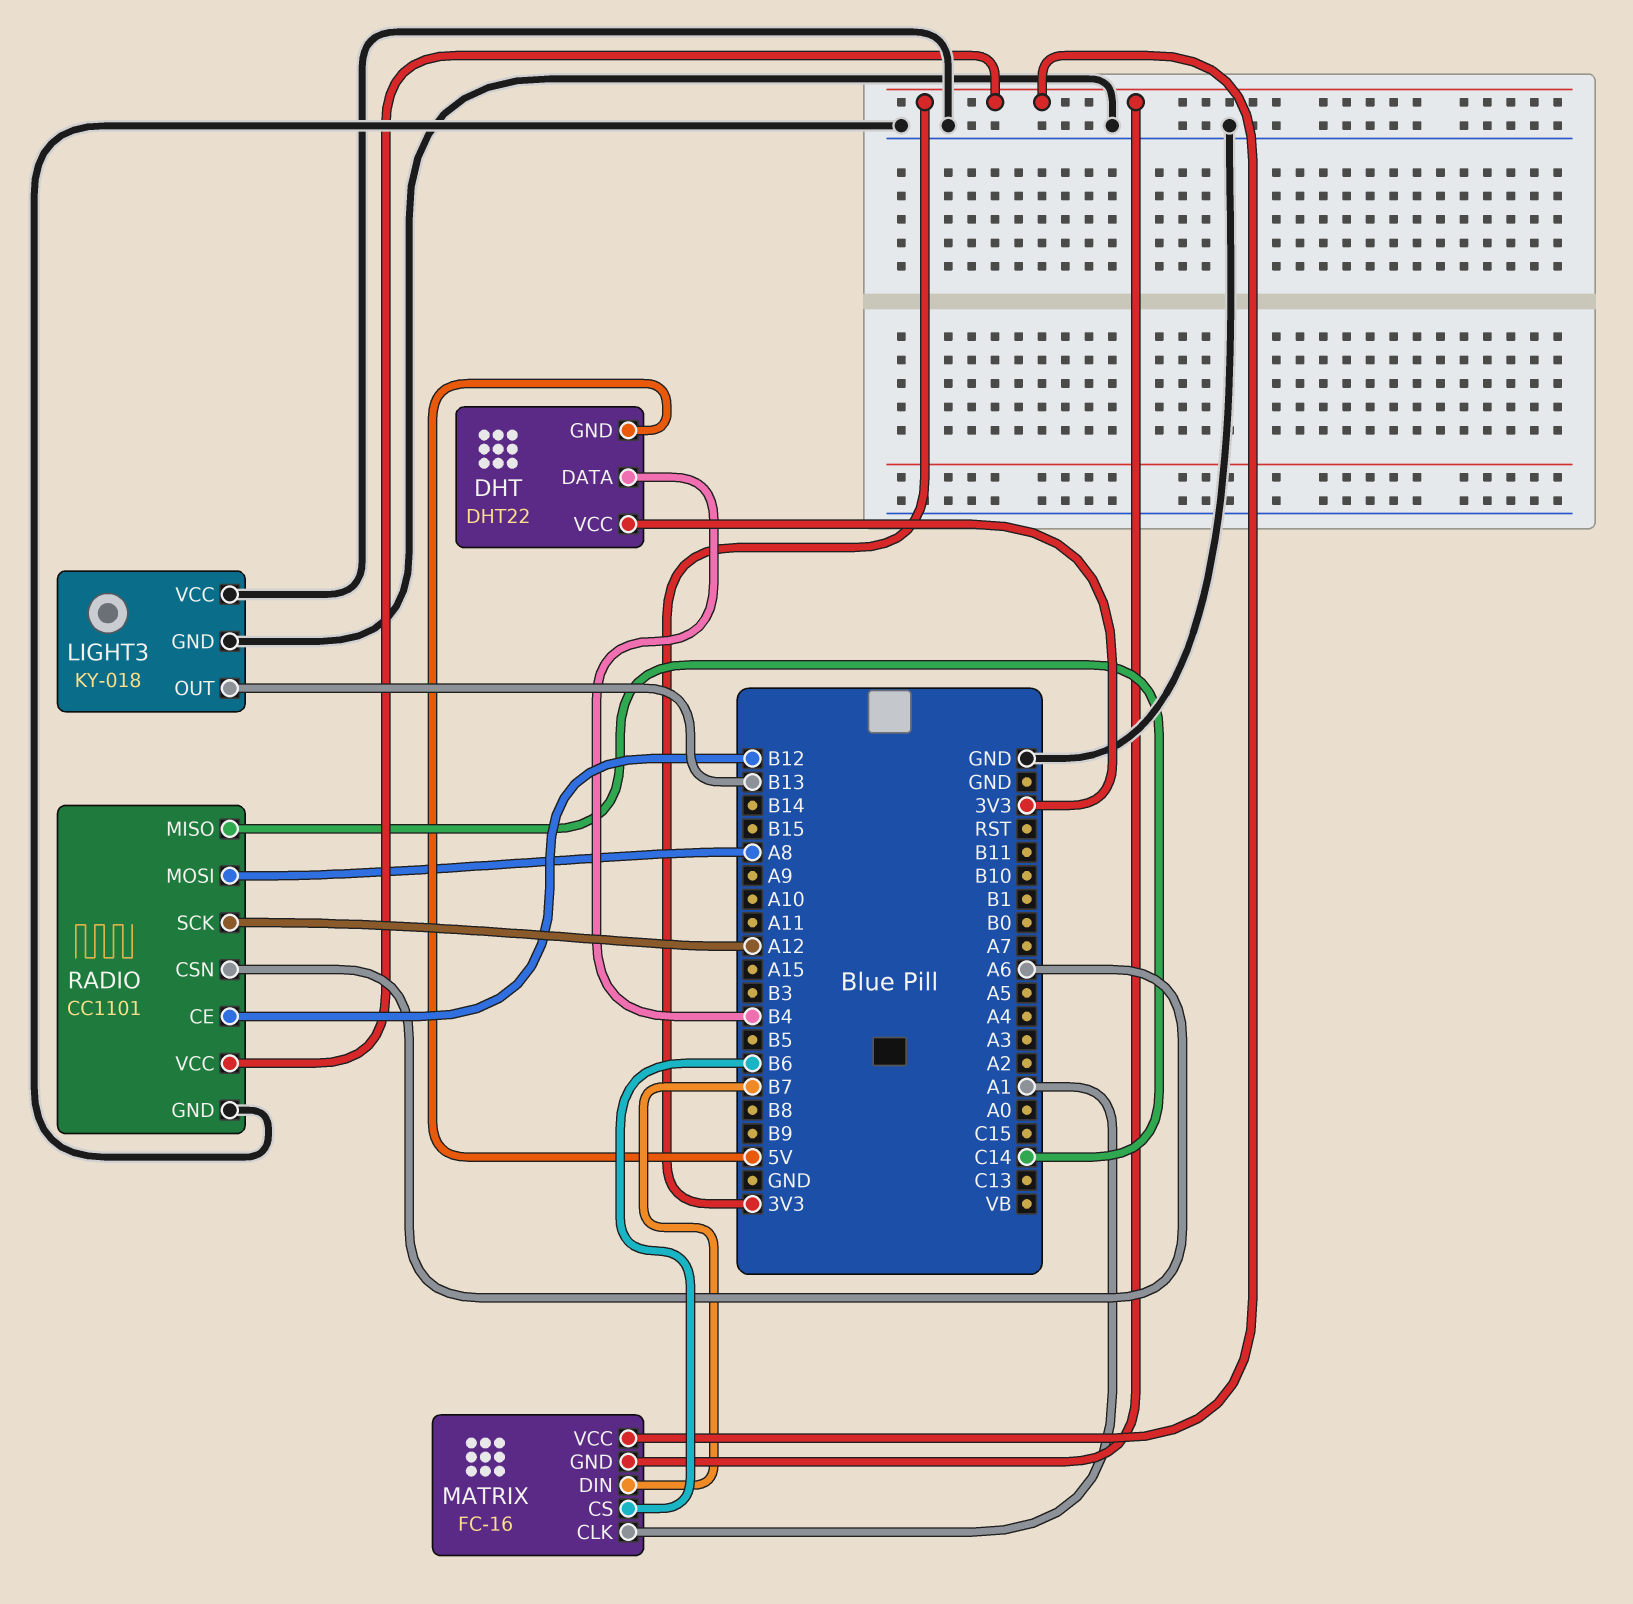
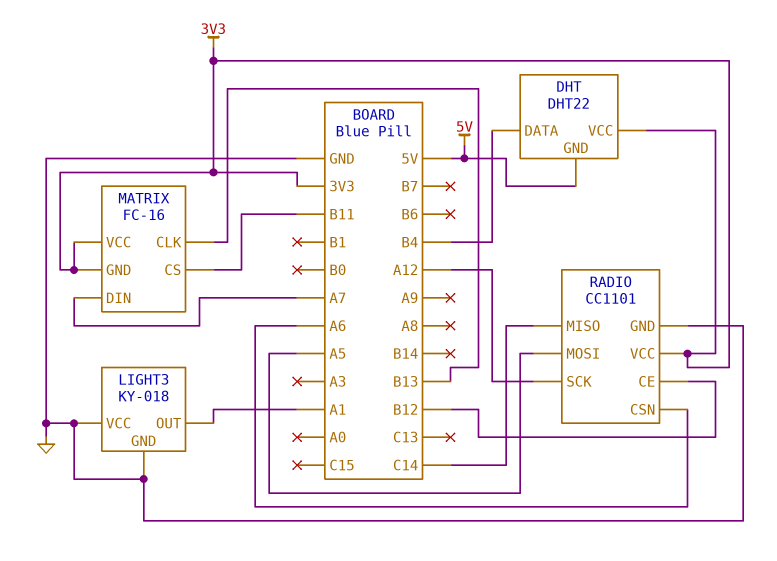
LIGHT3 pin OUT: B13 -> A1
MATRIX pin CLK: A1 -> B13
MATRIX pin CS: B6 -> B11
MATRIX pin DIN: B7 -> A7
RADIO pin MOSI: A8 -> A5

